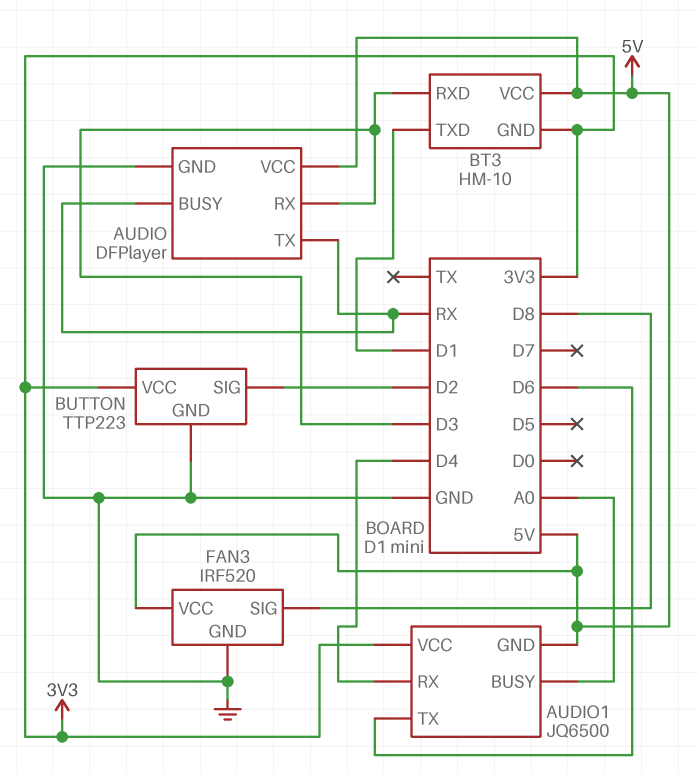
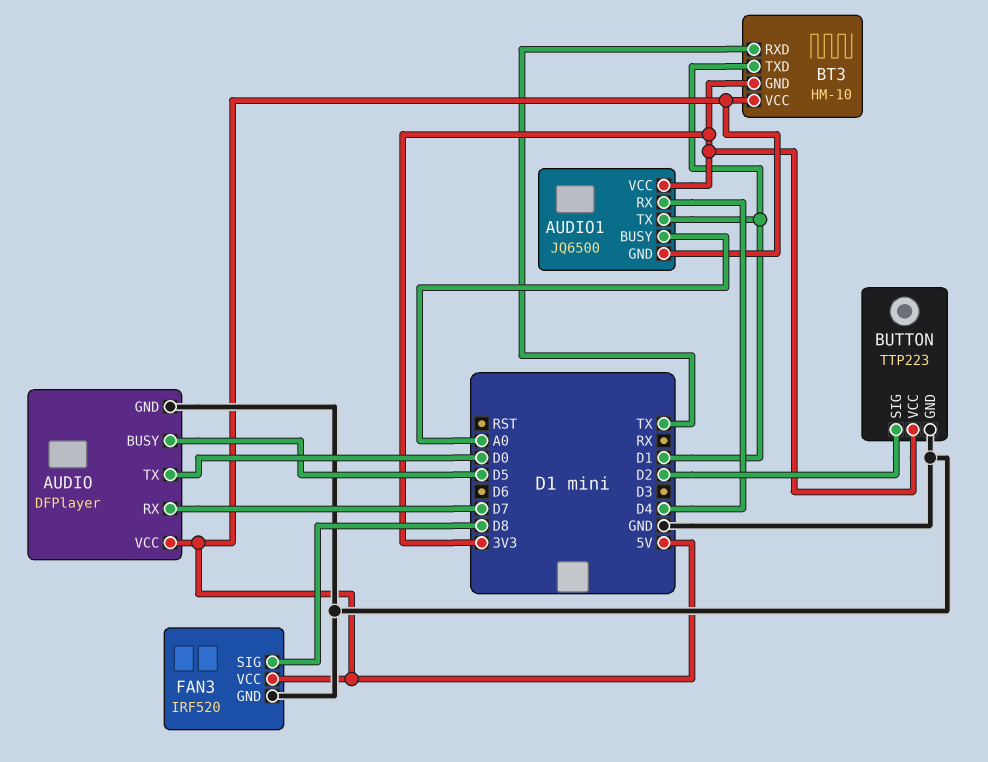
AUDIO pin BUSY: RX -> D5
AUDIO pin RX: D3 -> D7
AUDIO pin TX: RX -> D0
AUDIO1 pin TX: D6 -> D1
BT3 pin RXD: D3 -> TX

